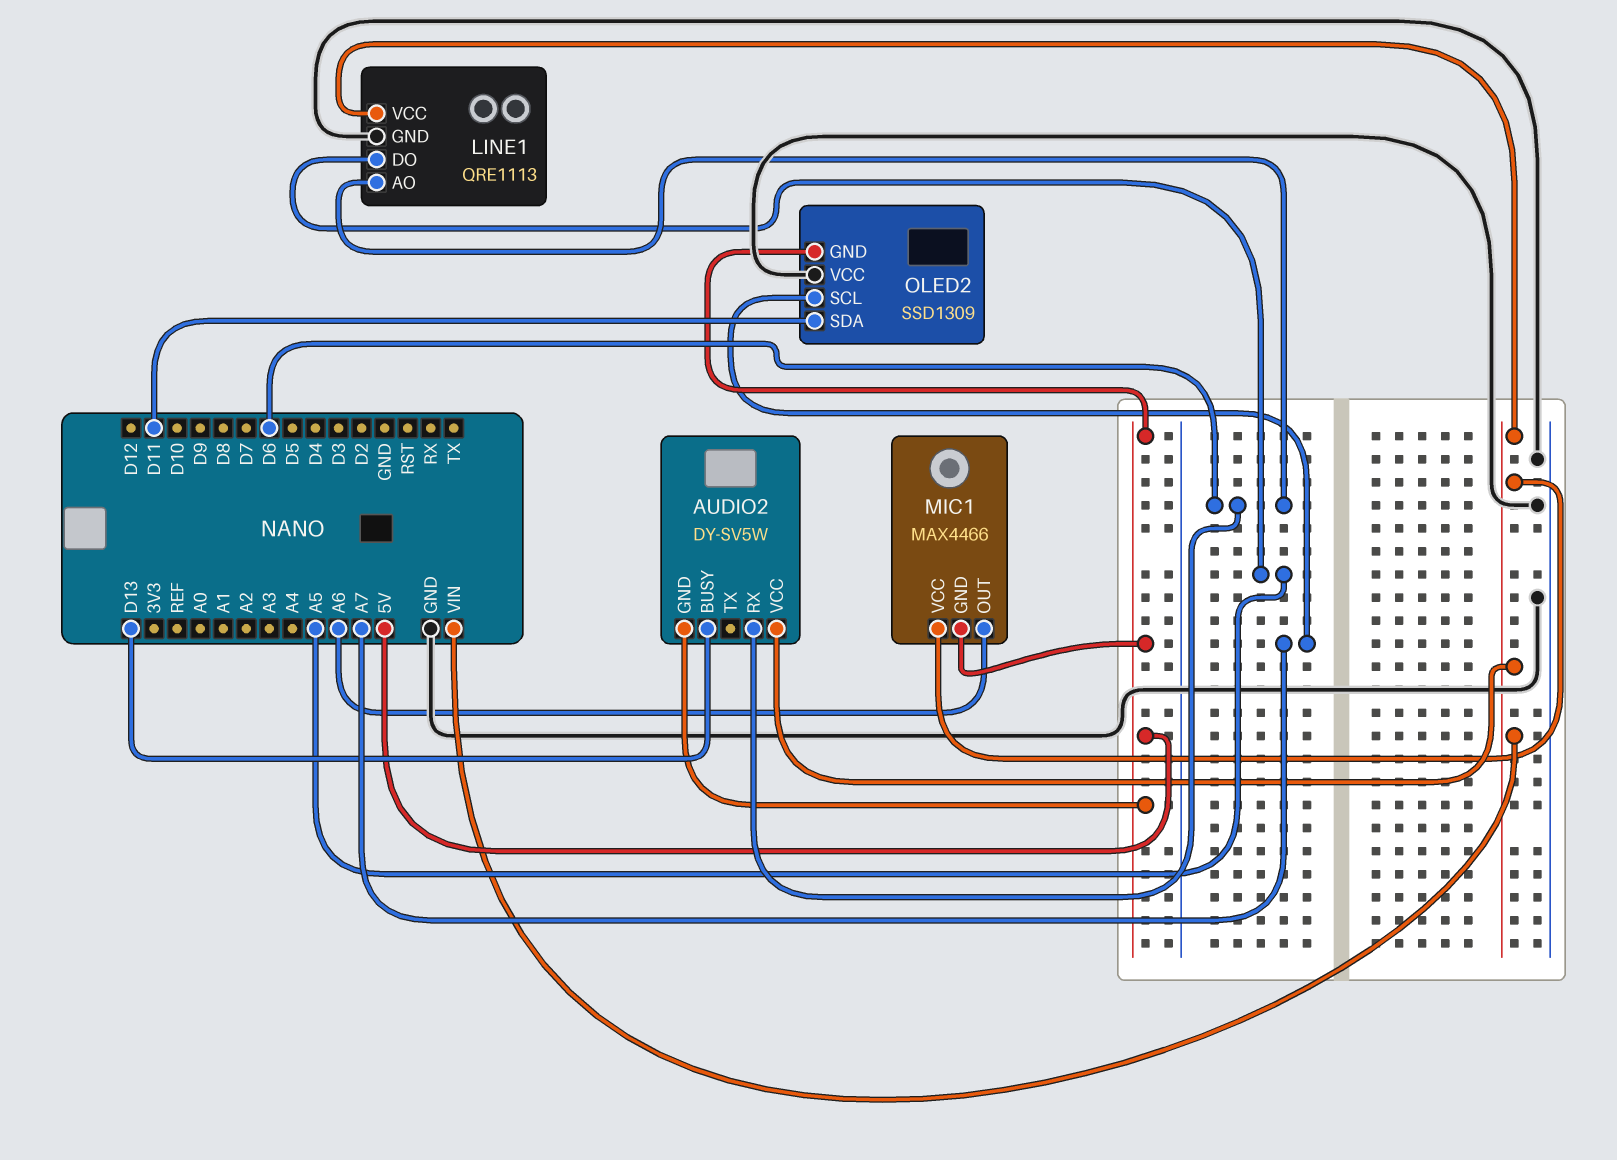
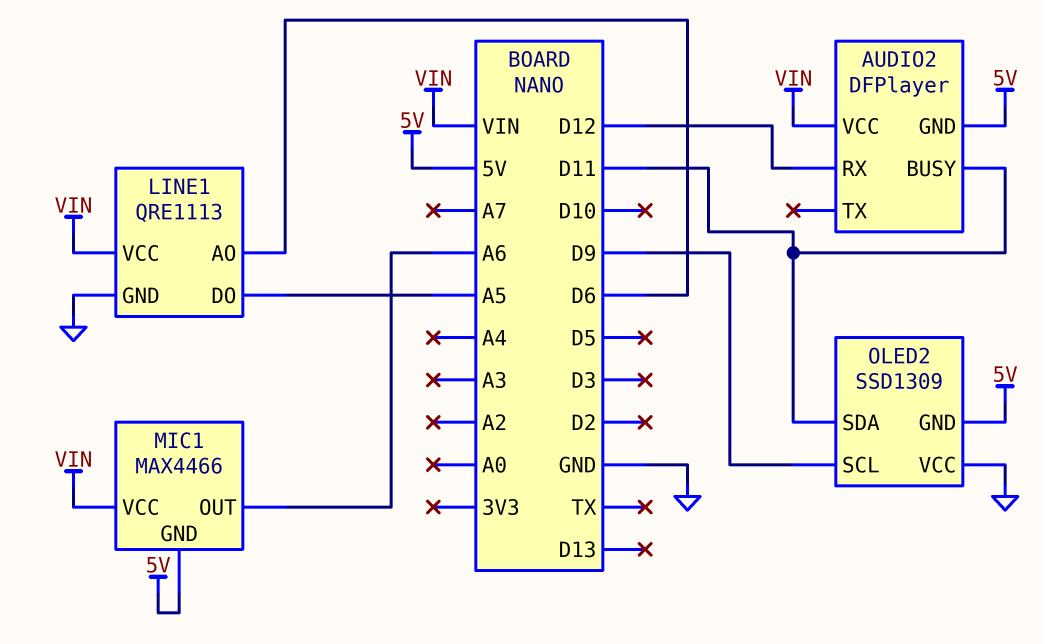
AUDIO2: DY-SV5W -> DFPlayer
AUDIO2 pin BUSY: D13 -> D11
AUDIO2 pin RX: D6 -> D12
OLED2 pin SCL: A7 -> D9

